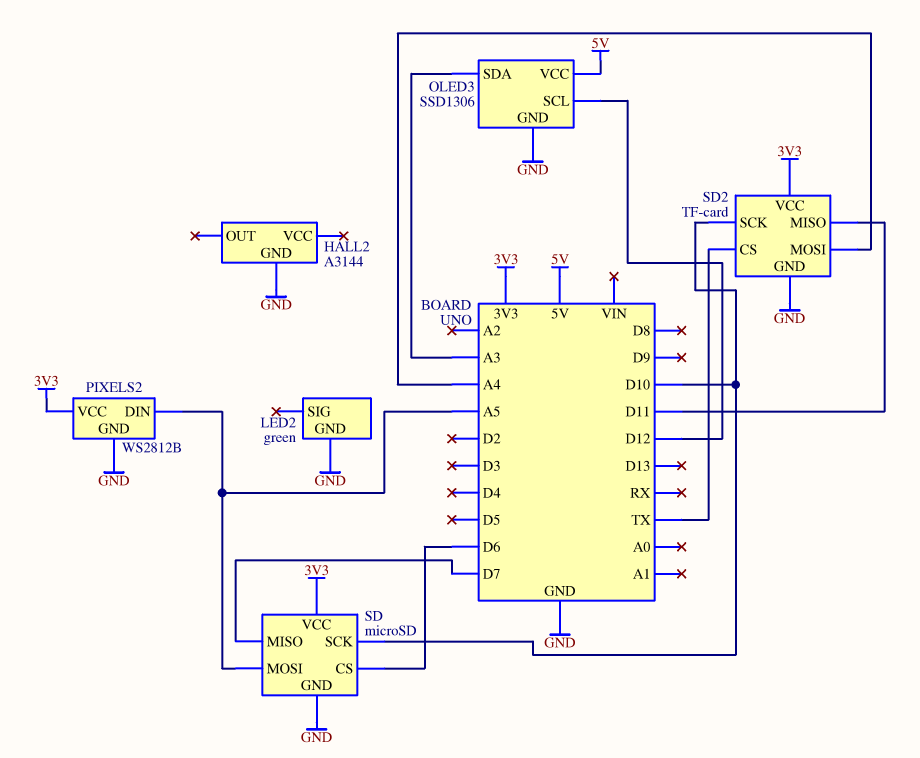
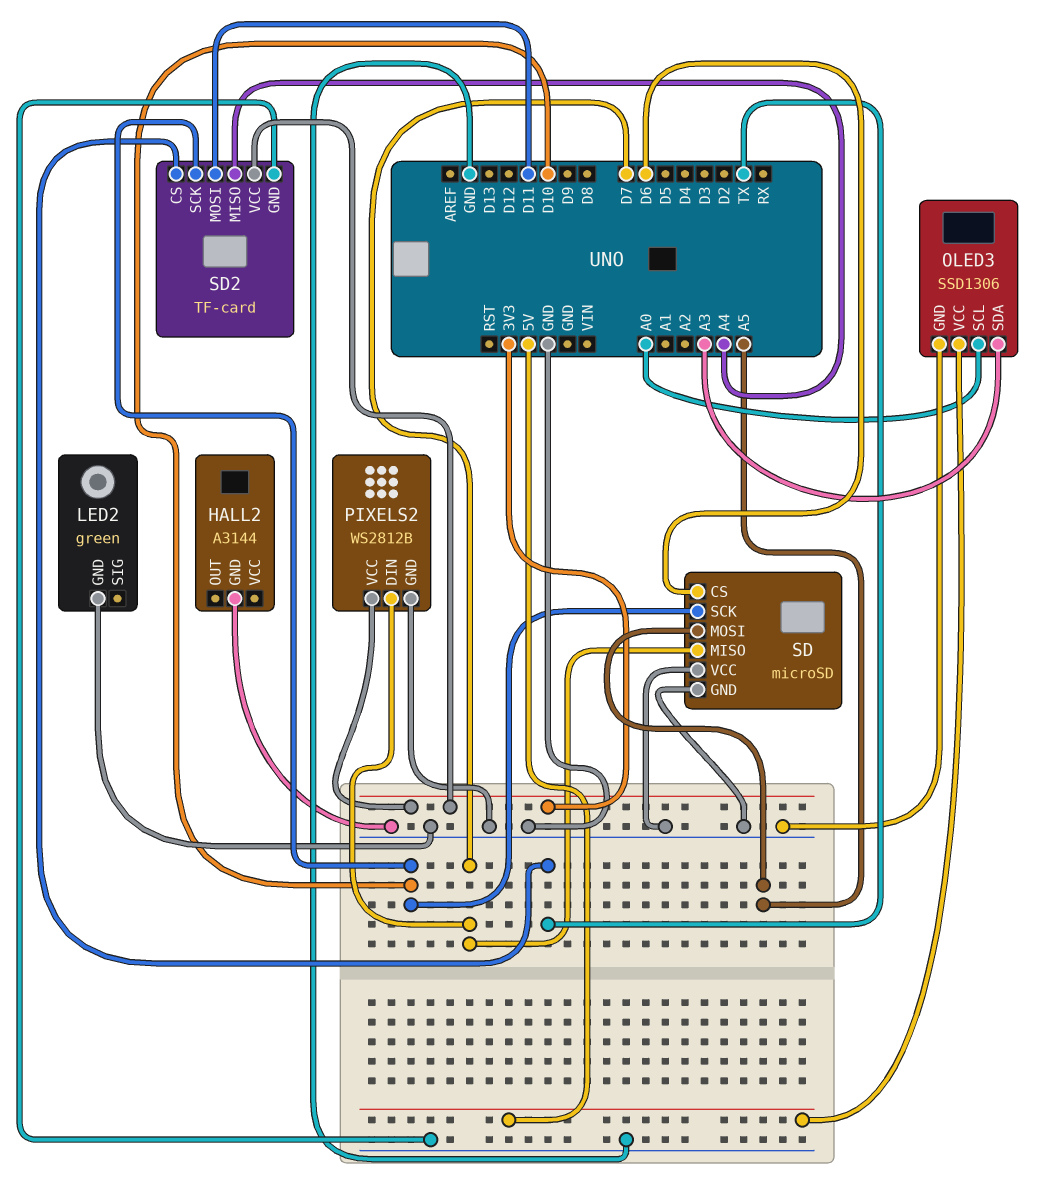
OLED3 pin SCL: D12 -> A0
PIXELS2 pin DIN: A5 -> D7
SD pin VCC: 3V3 -> GND
SD2 pin MISO: D11 -> A4
SD2 pin MOSI: A4 -> D11

